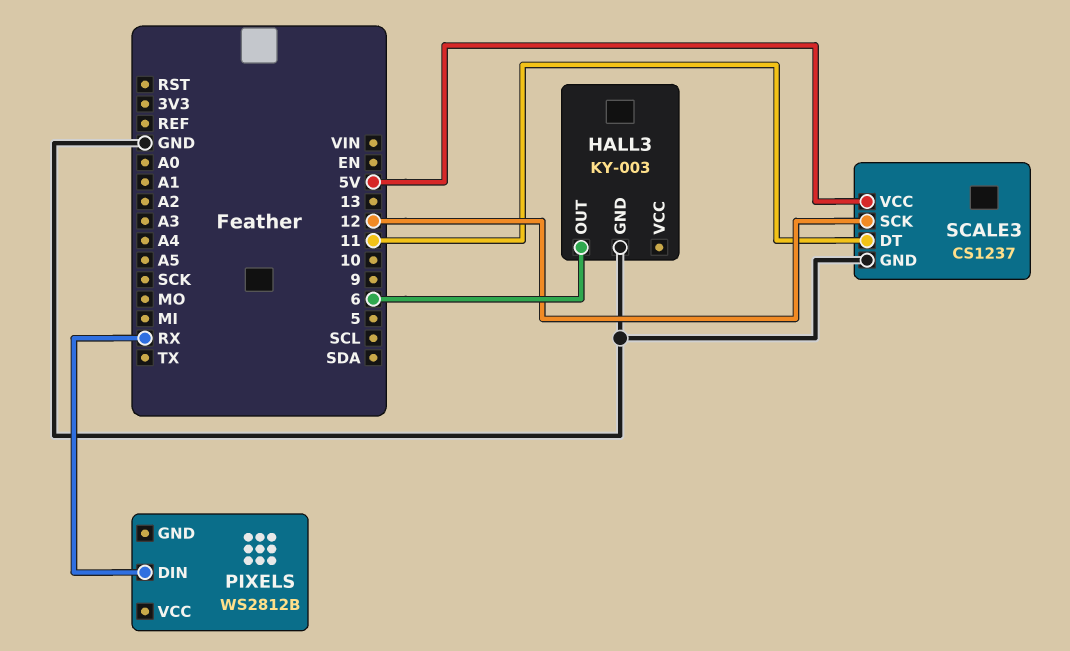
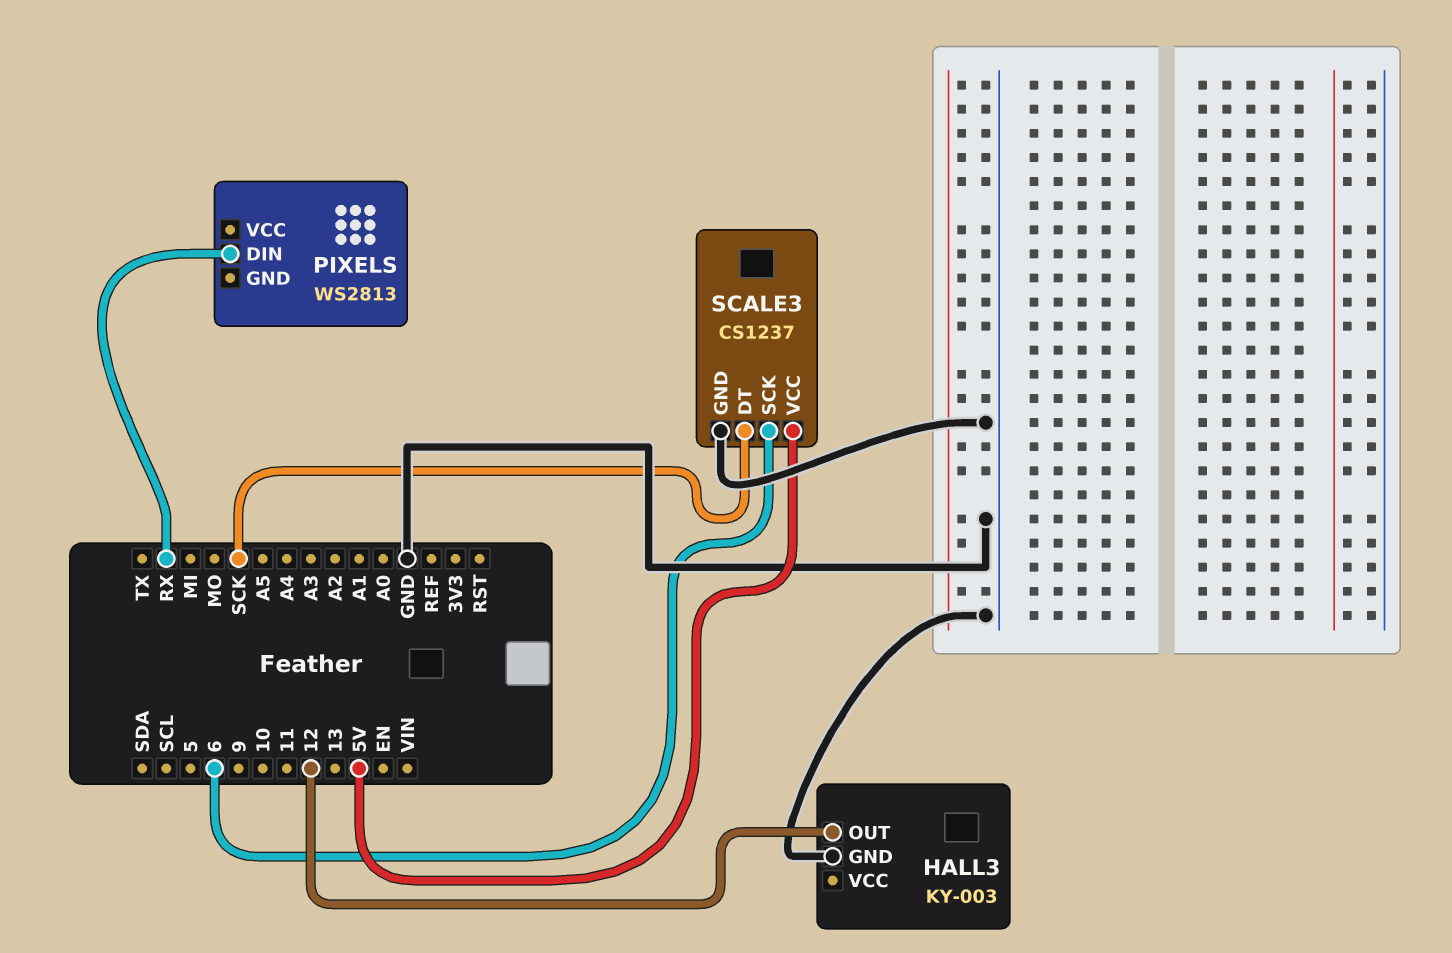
HALL3 pin OUT: 6 -> 12
PIXELS: WS2812B -> WS2813
SCALE3 pin DT: 11 -> SCK
SCALE3 pin SCK: 12 -> 6

